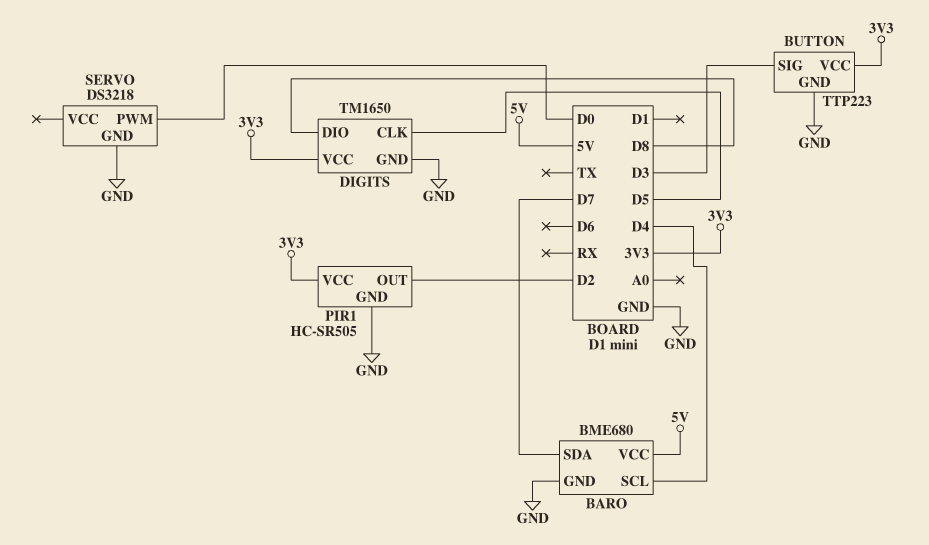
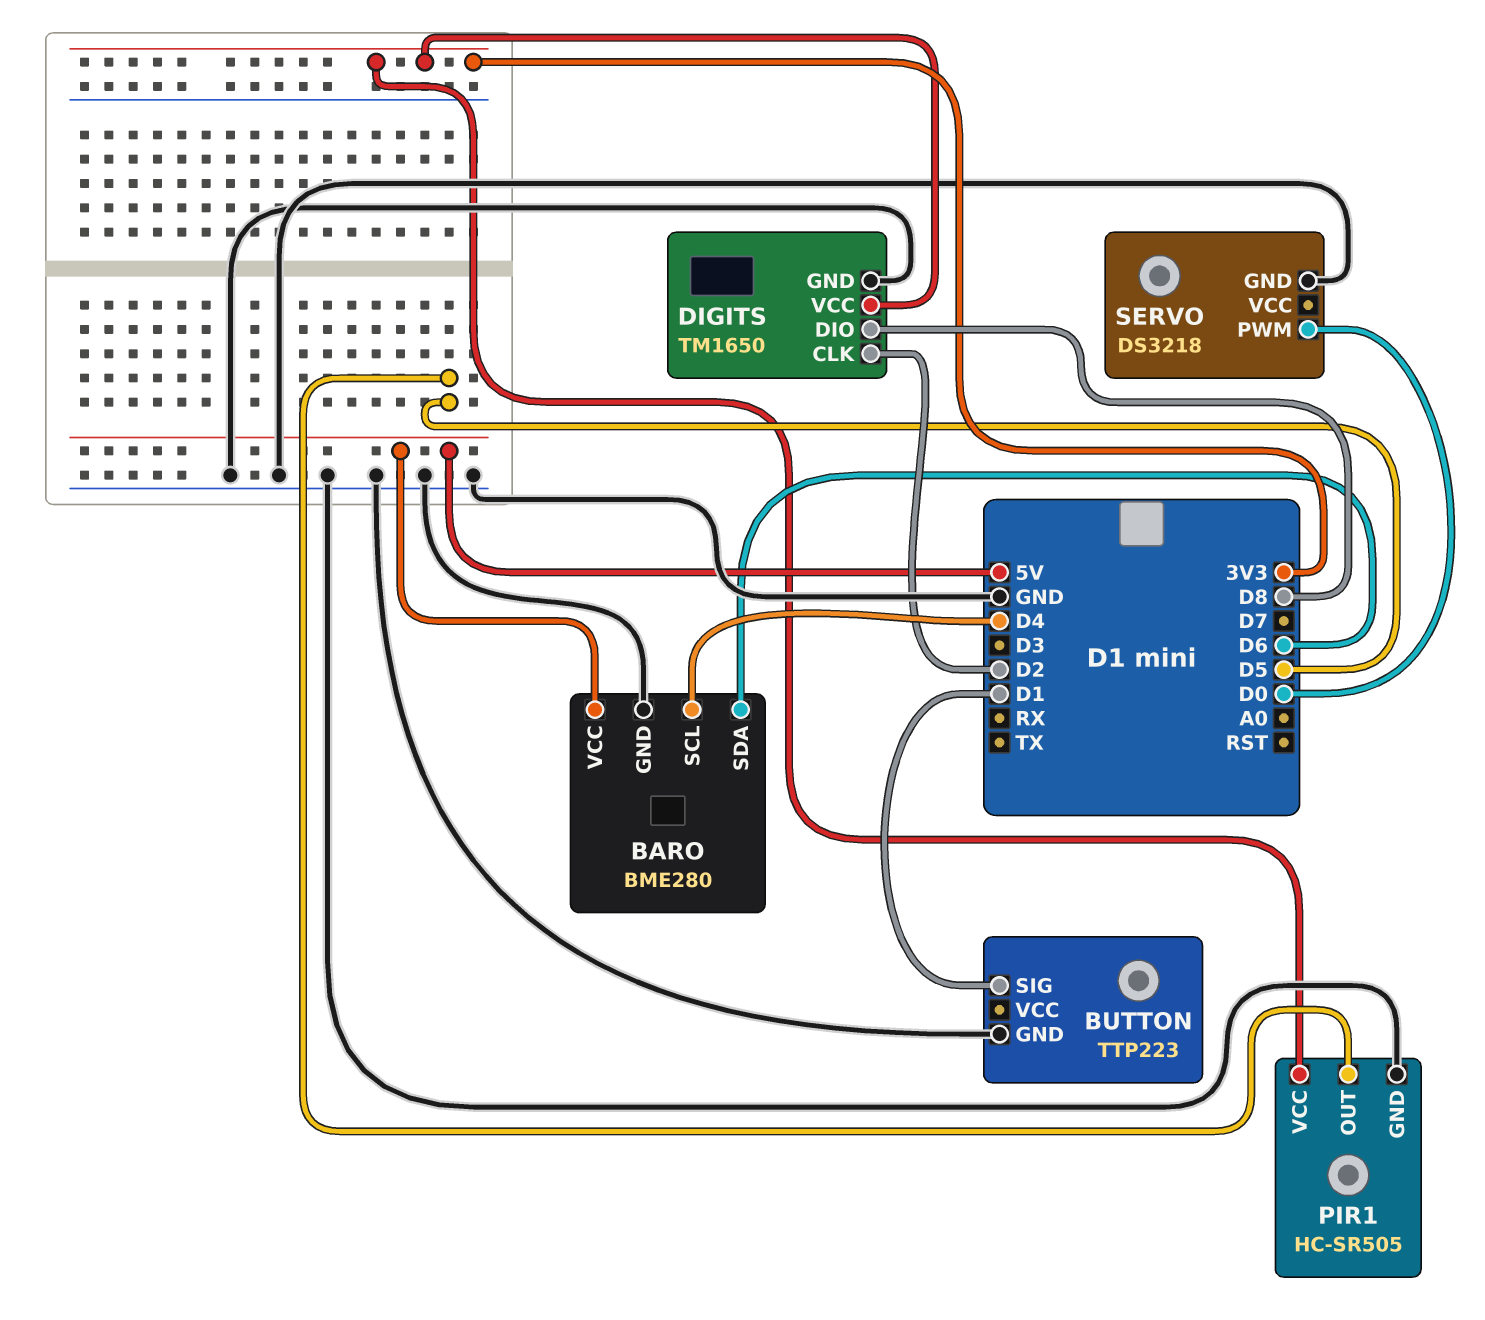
BARO: BME680 -> BME280
BARO pin SDA: D7 -> D6
BUTTON pin SIG: D3 -> D1
BUTTON pin VCC: 3V3 -> none
DIGITS pin CLK: D5 -> D2
PIR1 pin OUT: D2 -> D5

